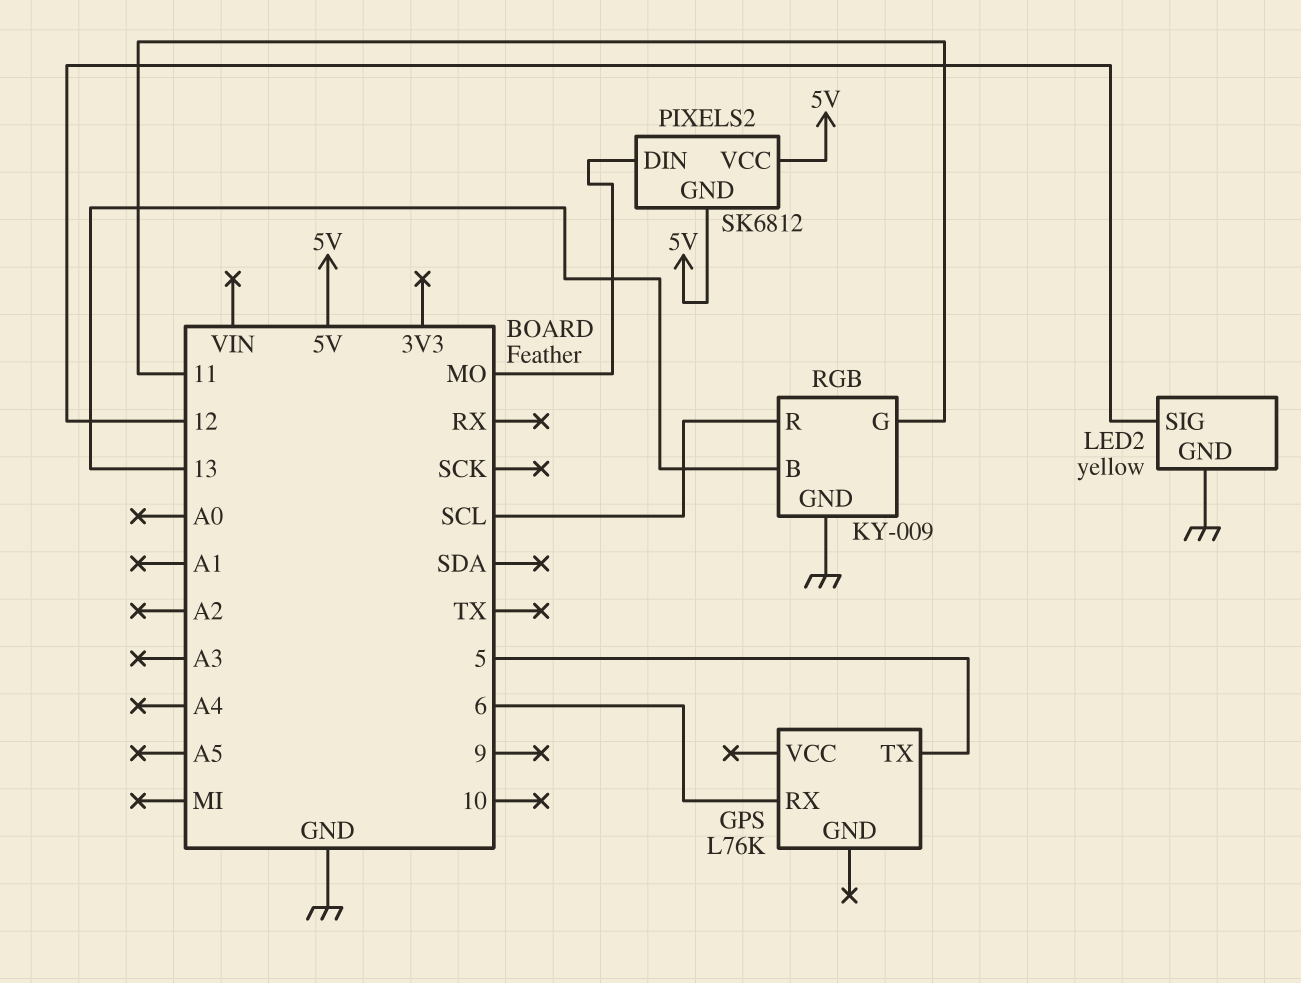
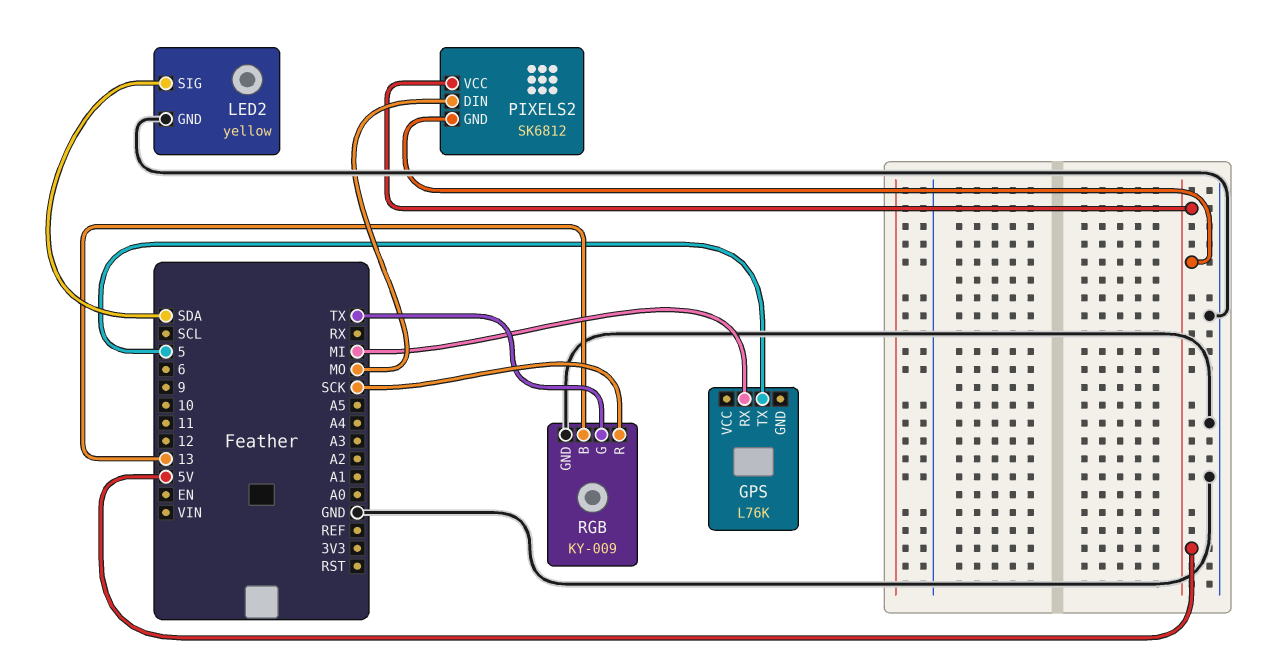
GPS pin RX: 6 -> MI
LED2 pin SIG: 12 -> SDA
RGB pin G: 11 -> TX
RGB pin R: SCL -> SCK

